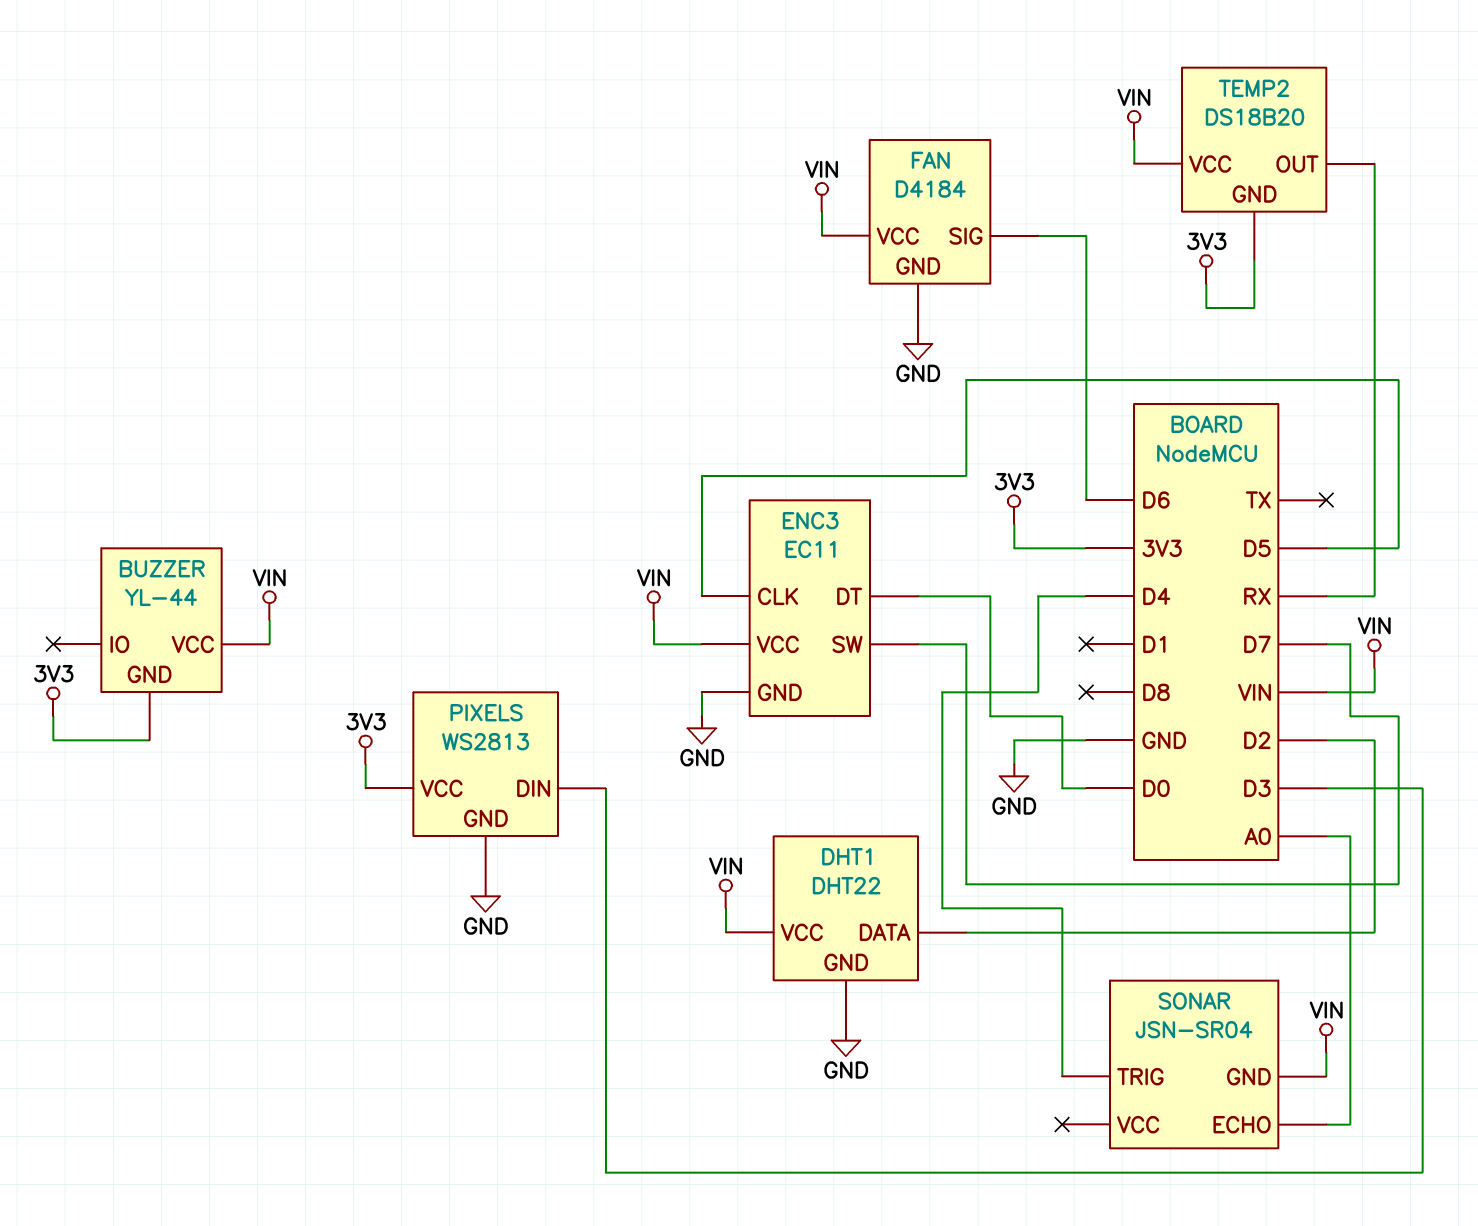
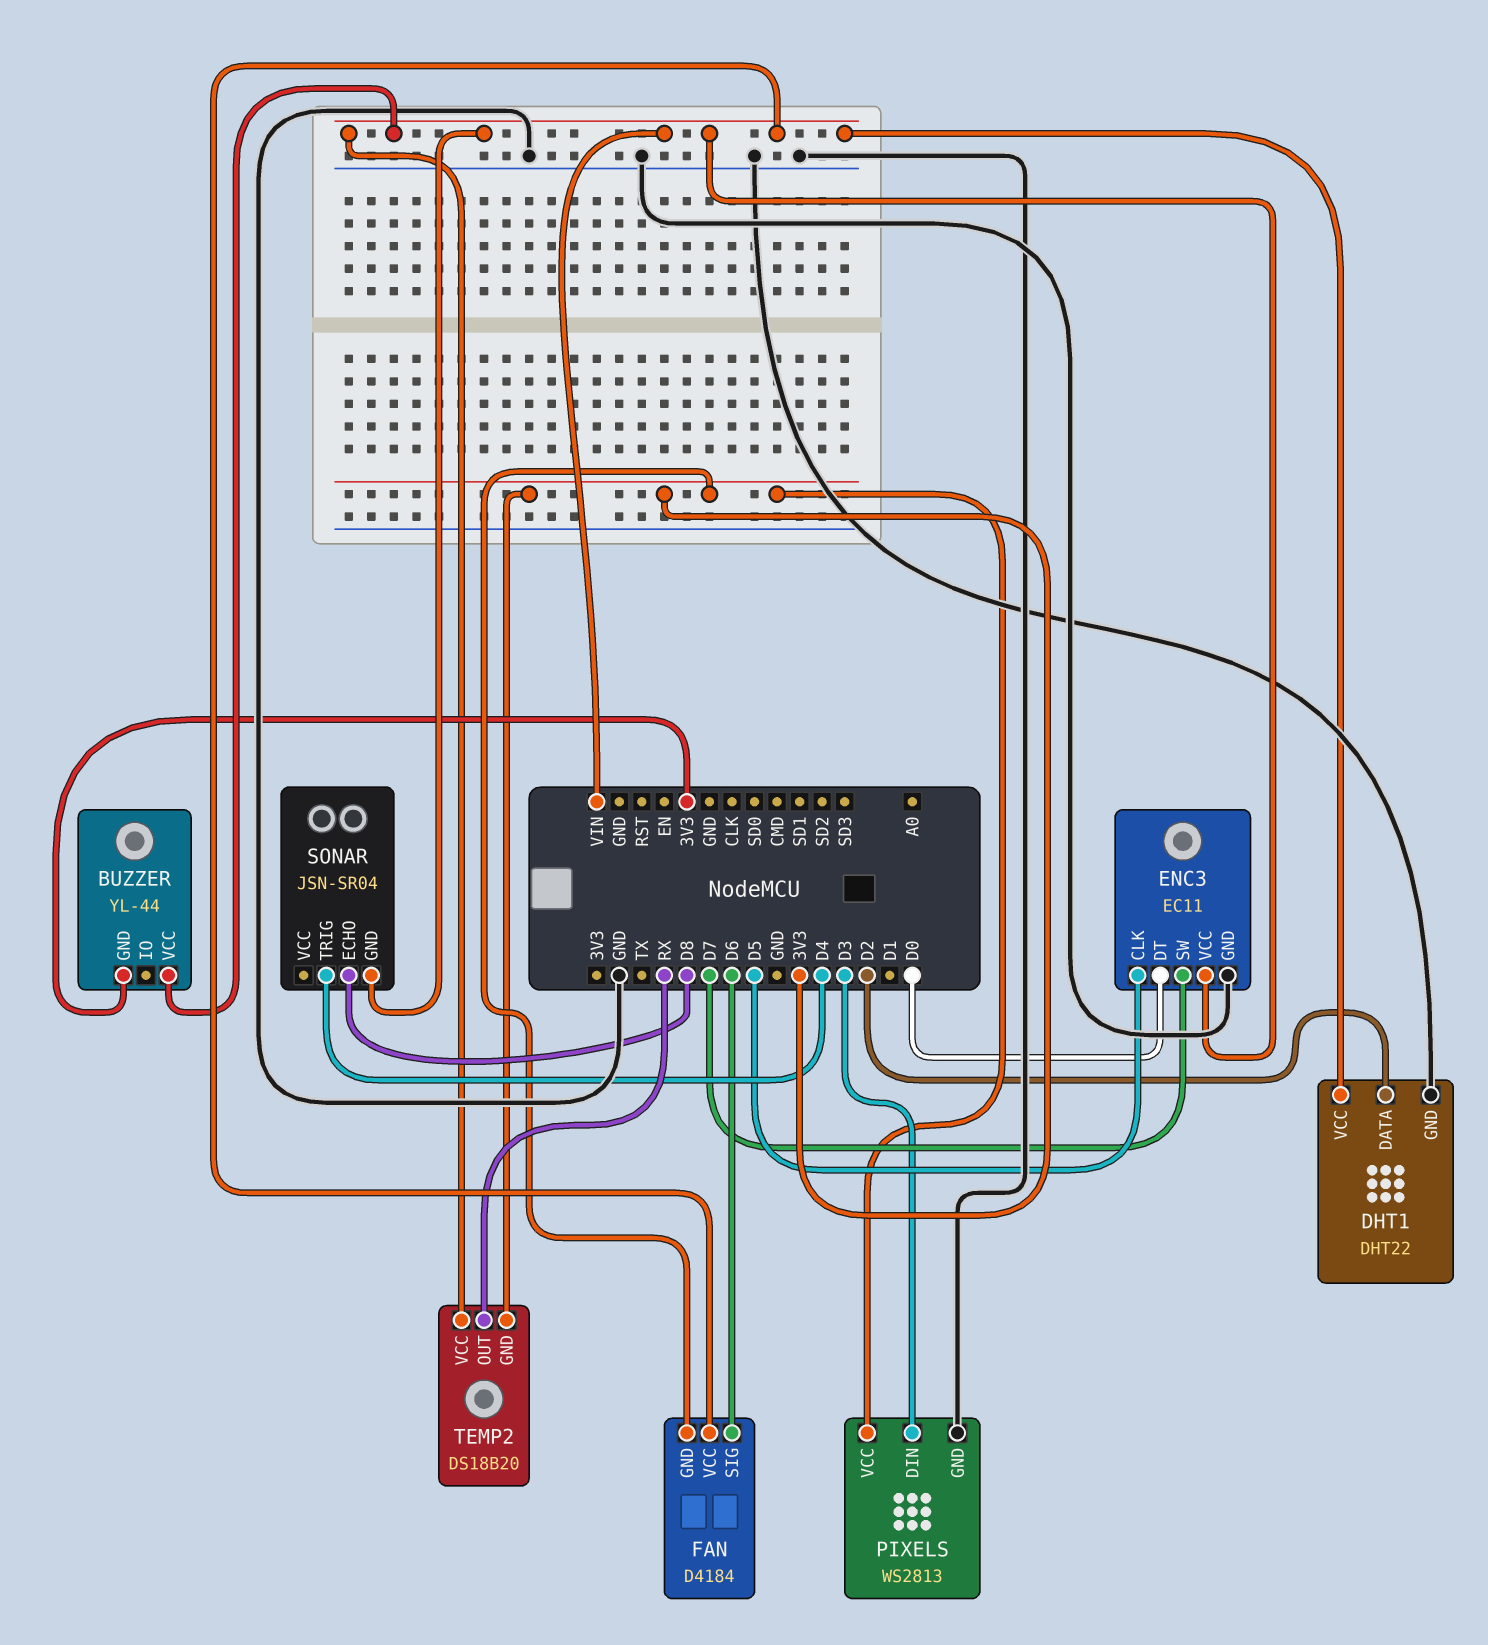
FAN pin GND: GND -> 3V3
SONAR pin ECHO: A0 -> D8

